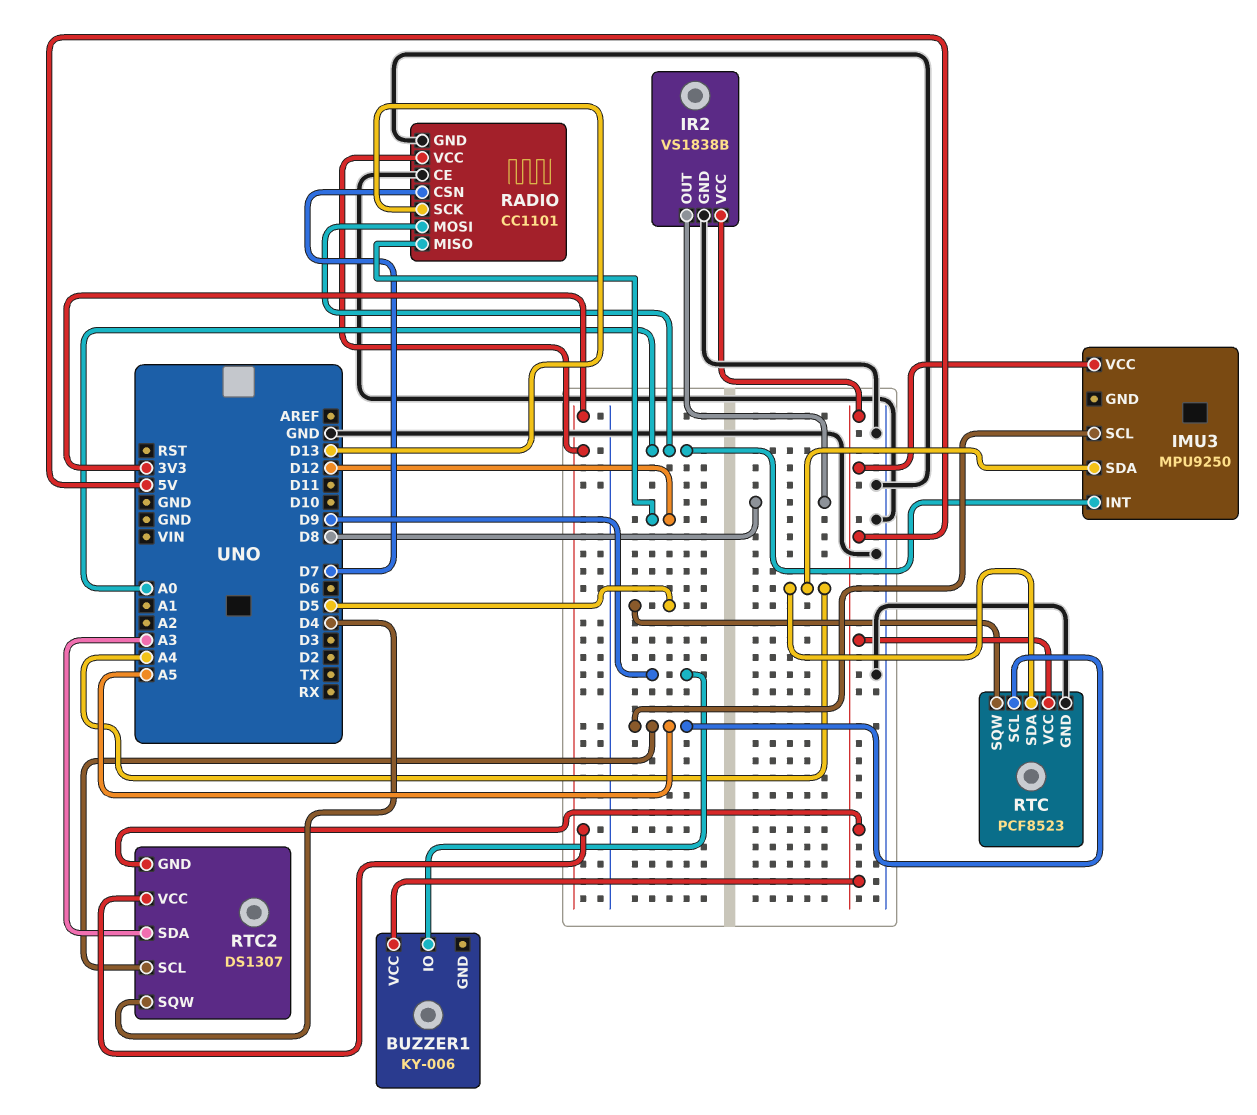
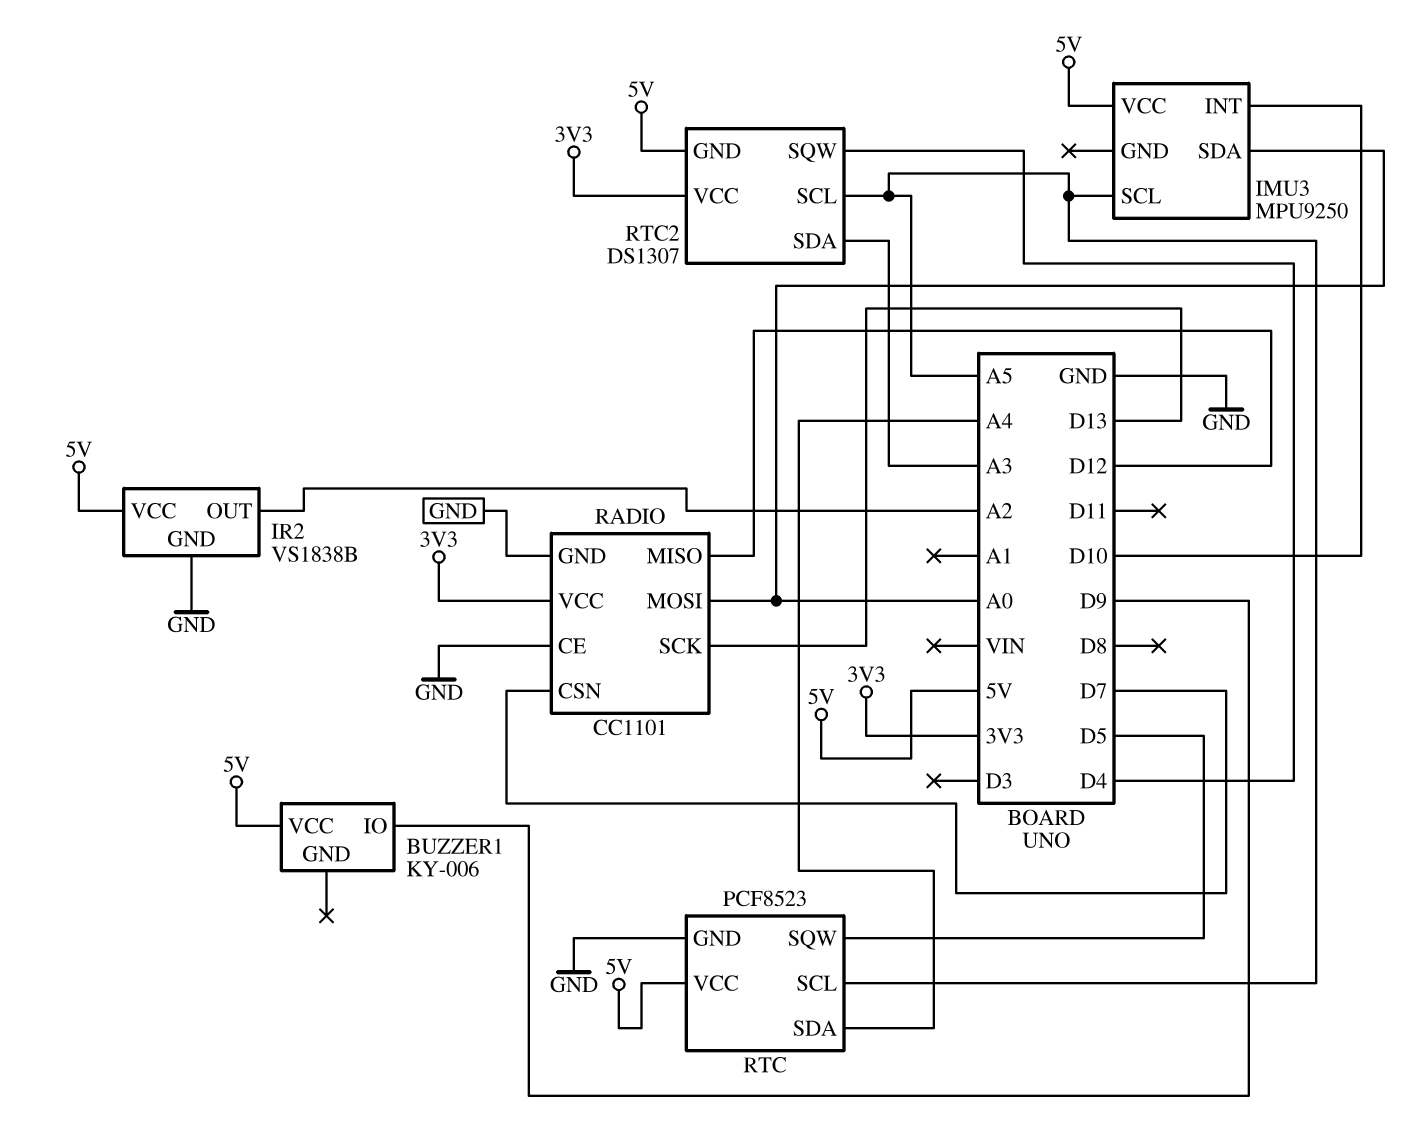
IMU3 pin INT: A0 -> D10
IMU3 pin SDA: A4 -> A0
IR2 pin OUT: D8 -> A2

